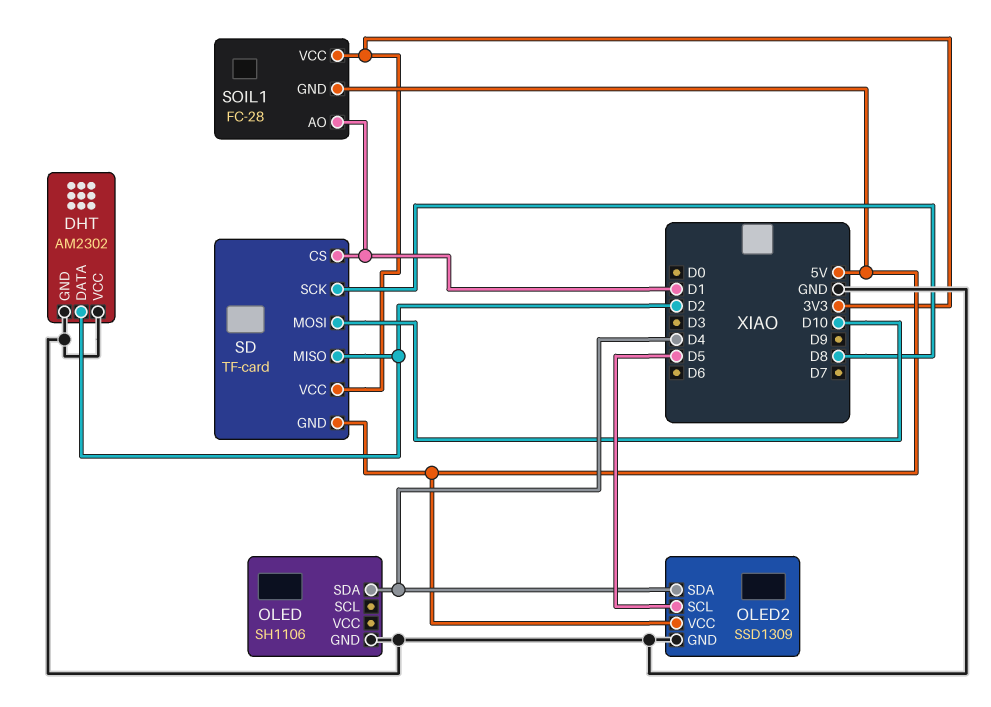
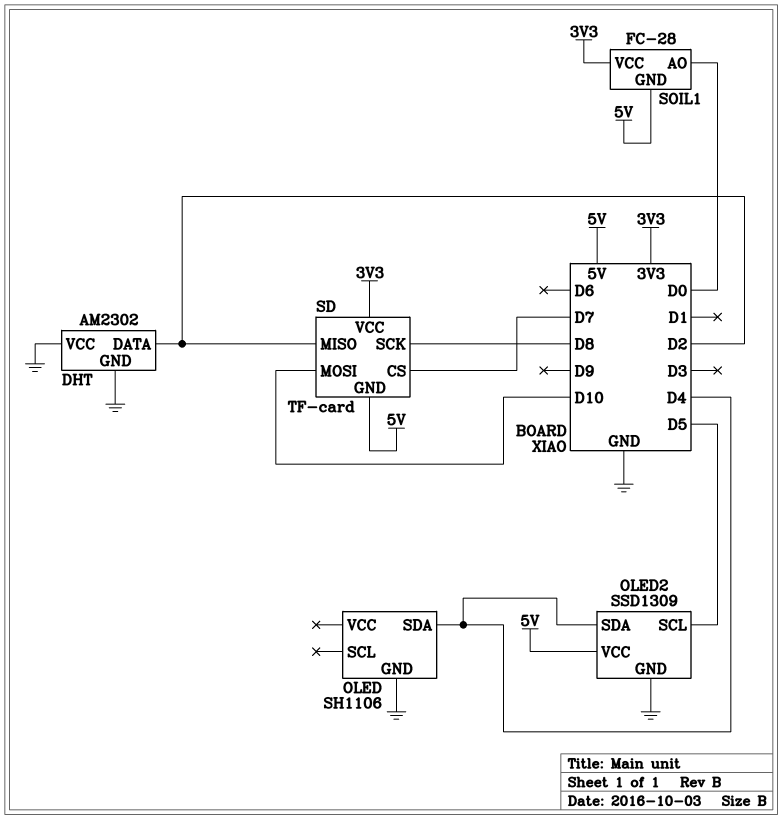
SD pin CS: D1 -> D7
SOIL1 pin AO: D1 -> D0

